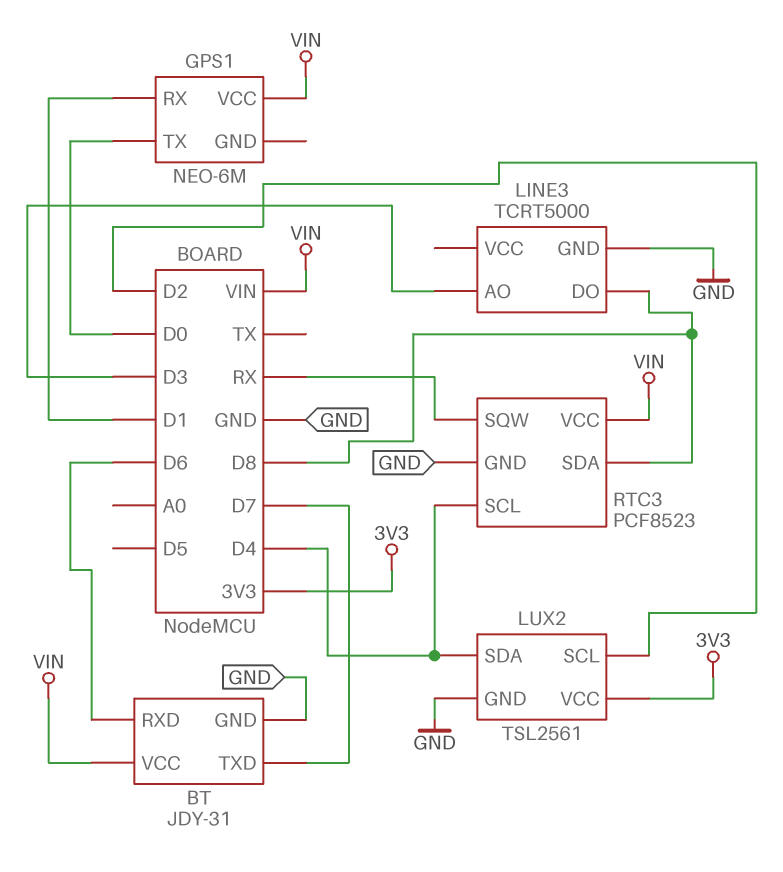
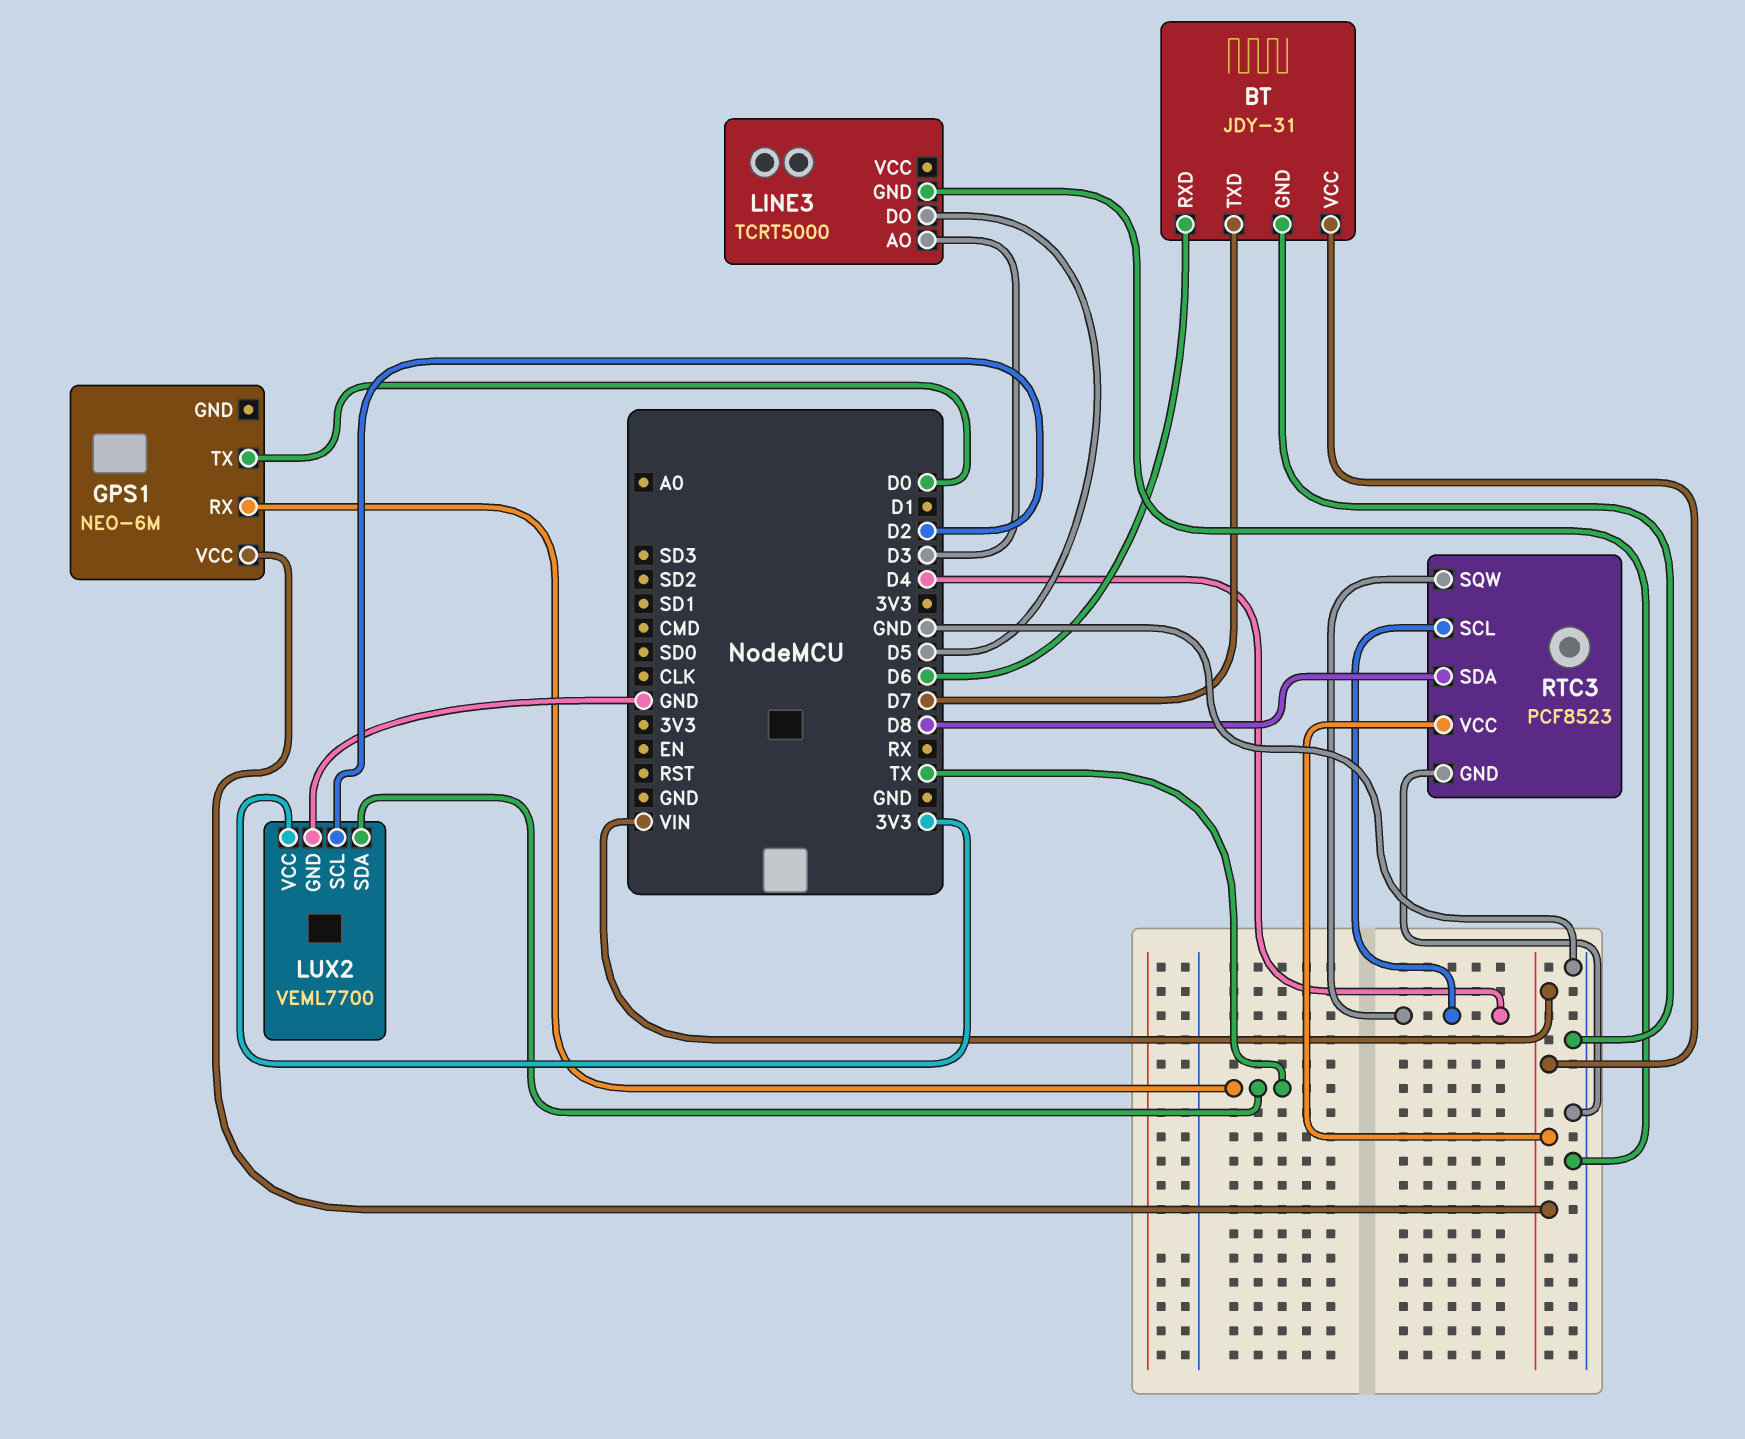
GPS1 pin RX: D1 -> TX
LINE3 pin DO: D8 -> D5
LUX2: TSL2561 -> VEML7700
LUX2 pin SDA: D4 -> TX
RTC3 pin SQW: RX -> D4

